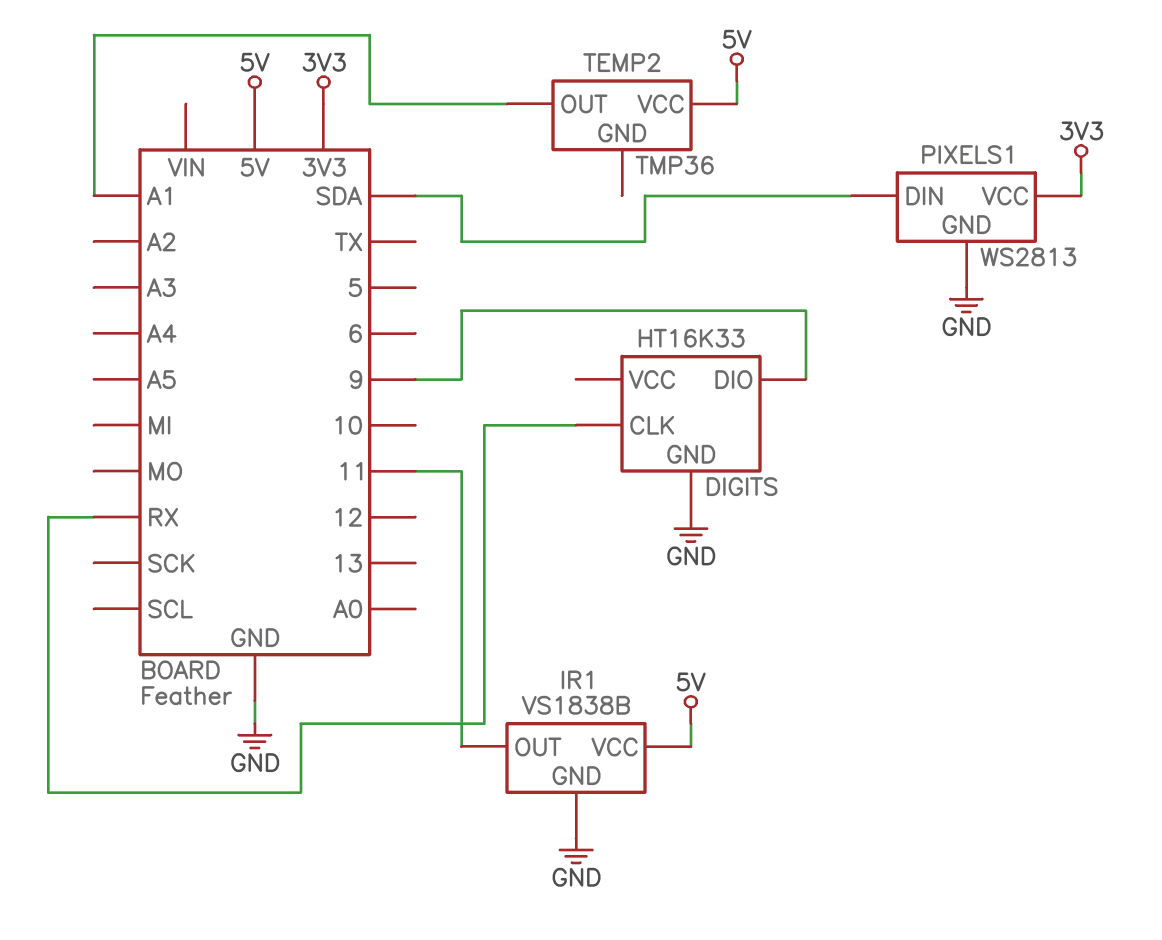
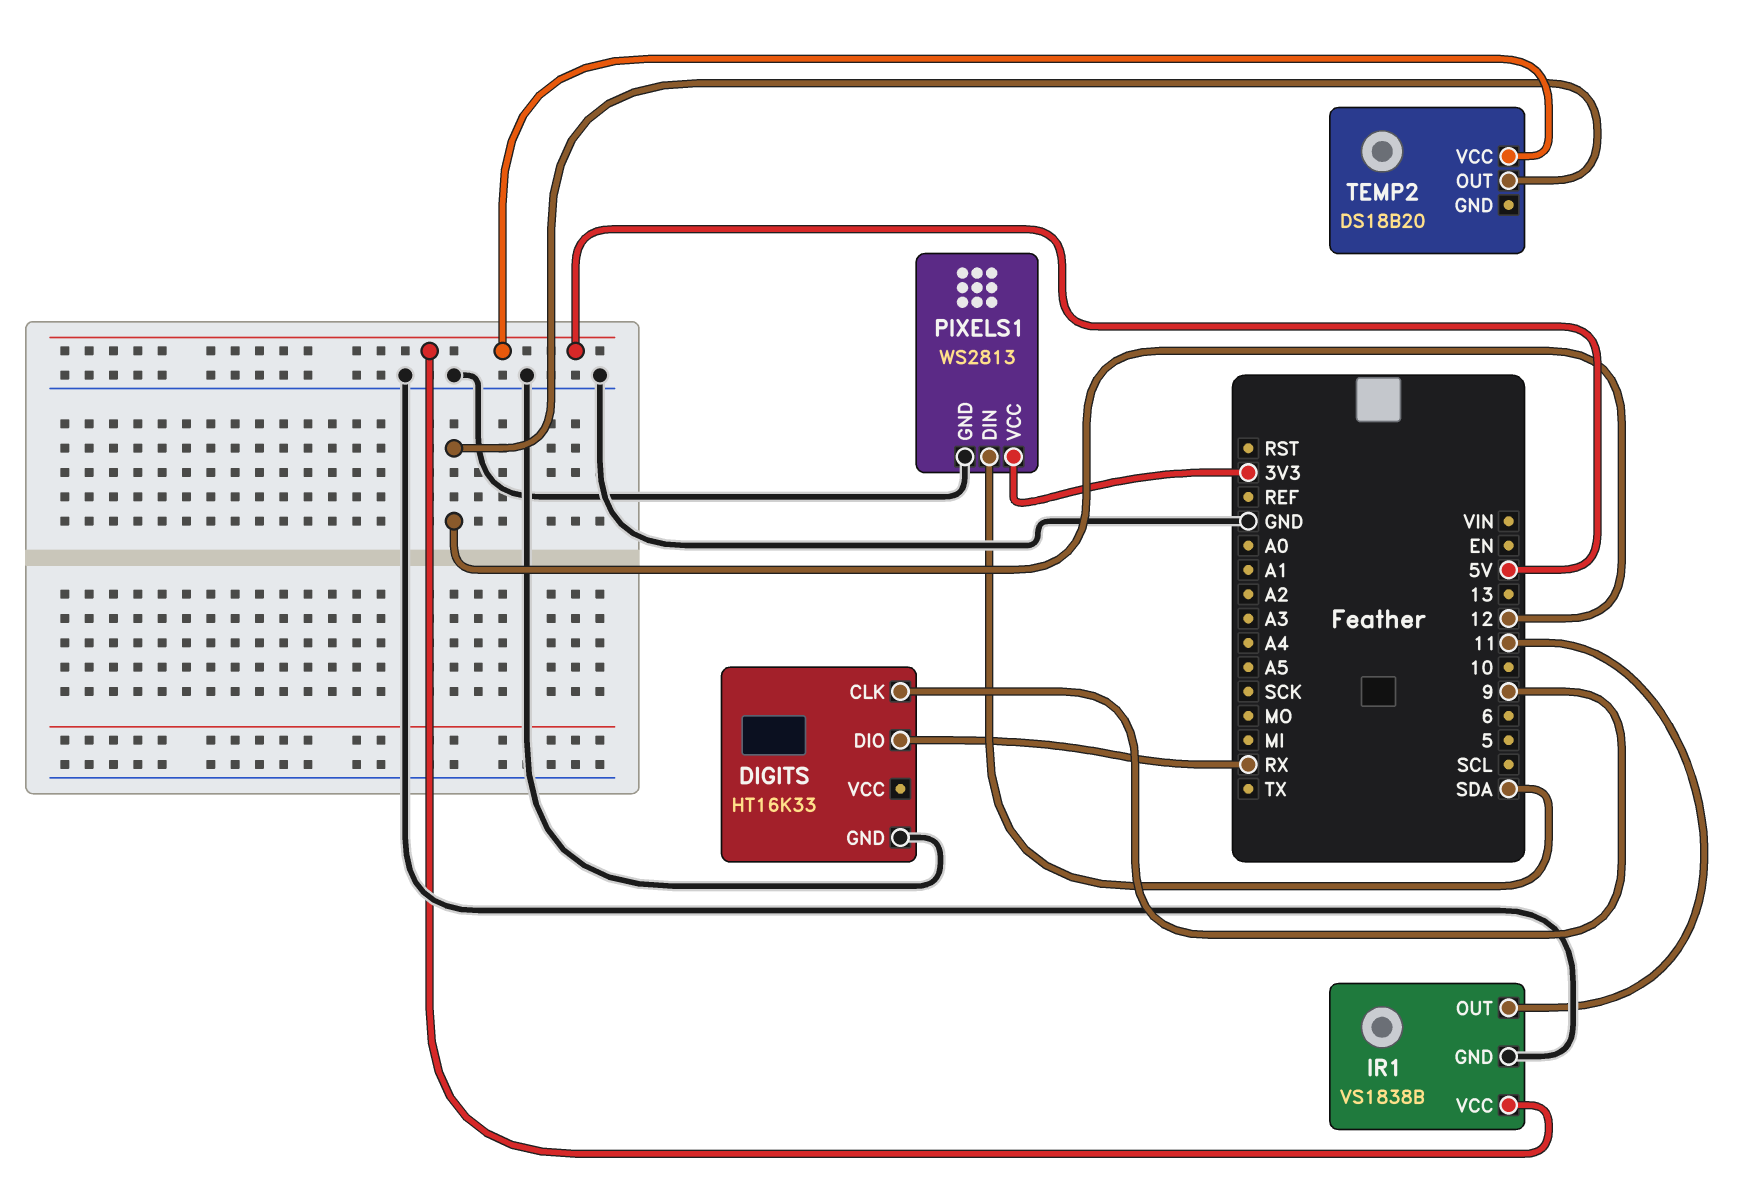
DIGITS pin CLK: RX -> 9
DIGITS pin DIO: 9 -> RX
TEMP2: TMP36 -> DS18B20
TEMP2 pin OUT: A1 -> 12

